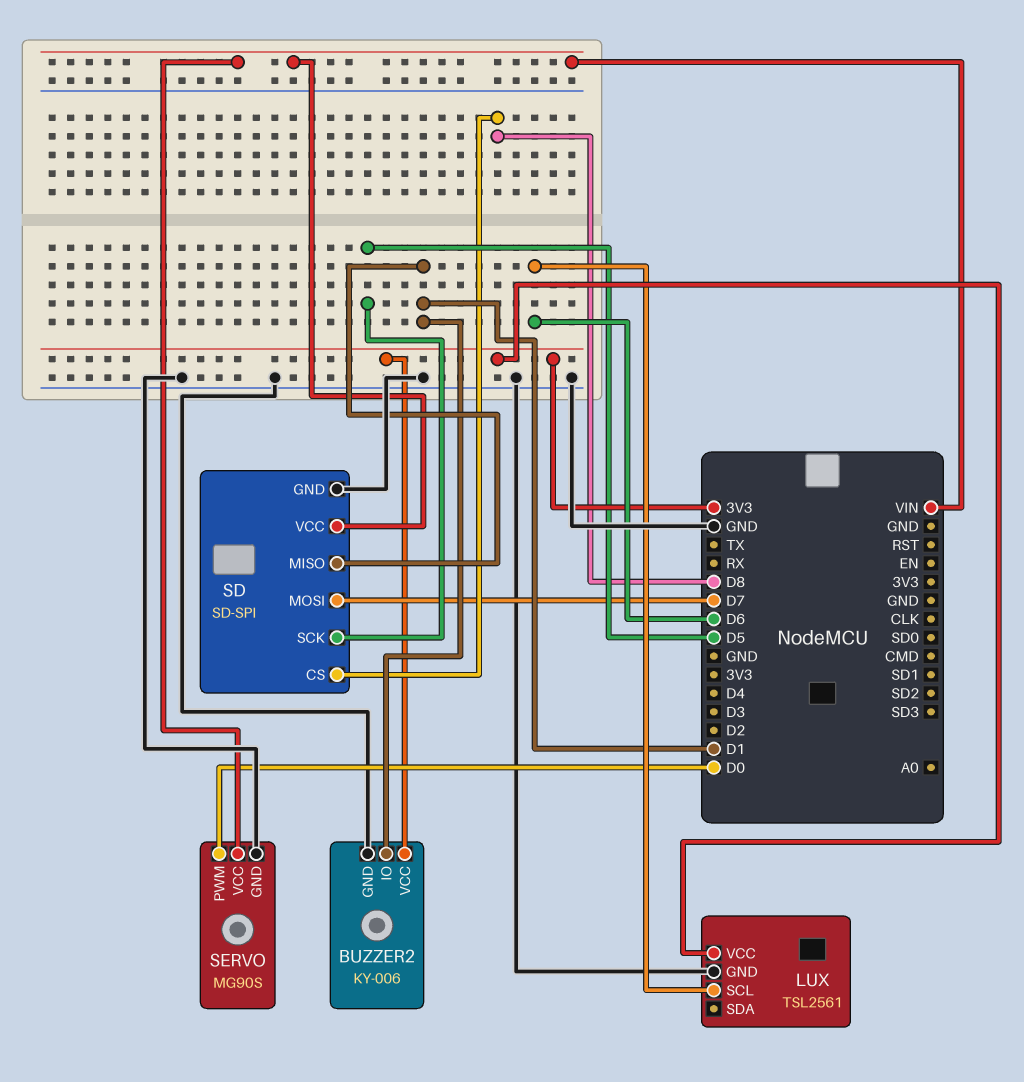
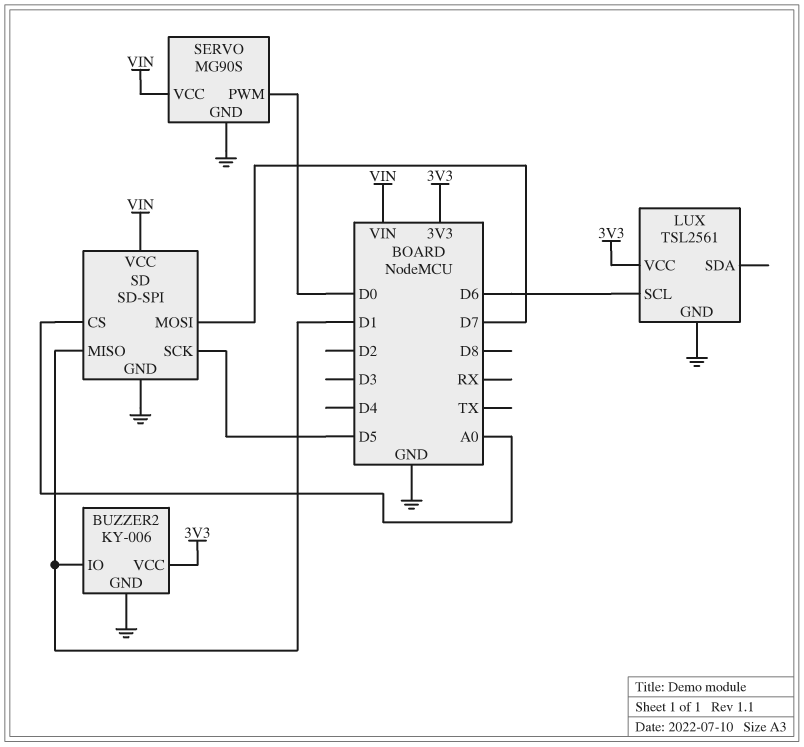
SD pin CS: D8 -> A0

